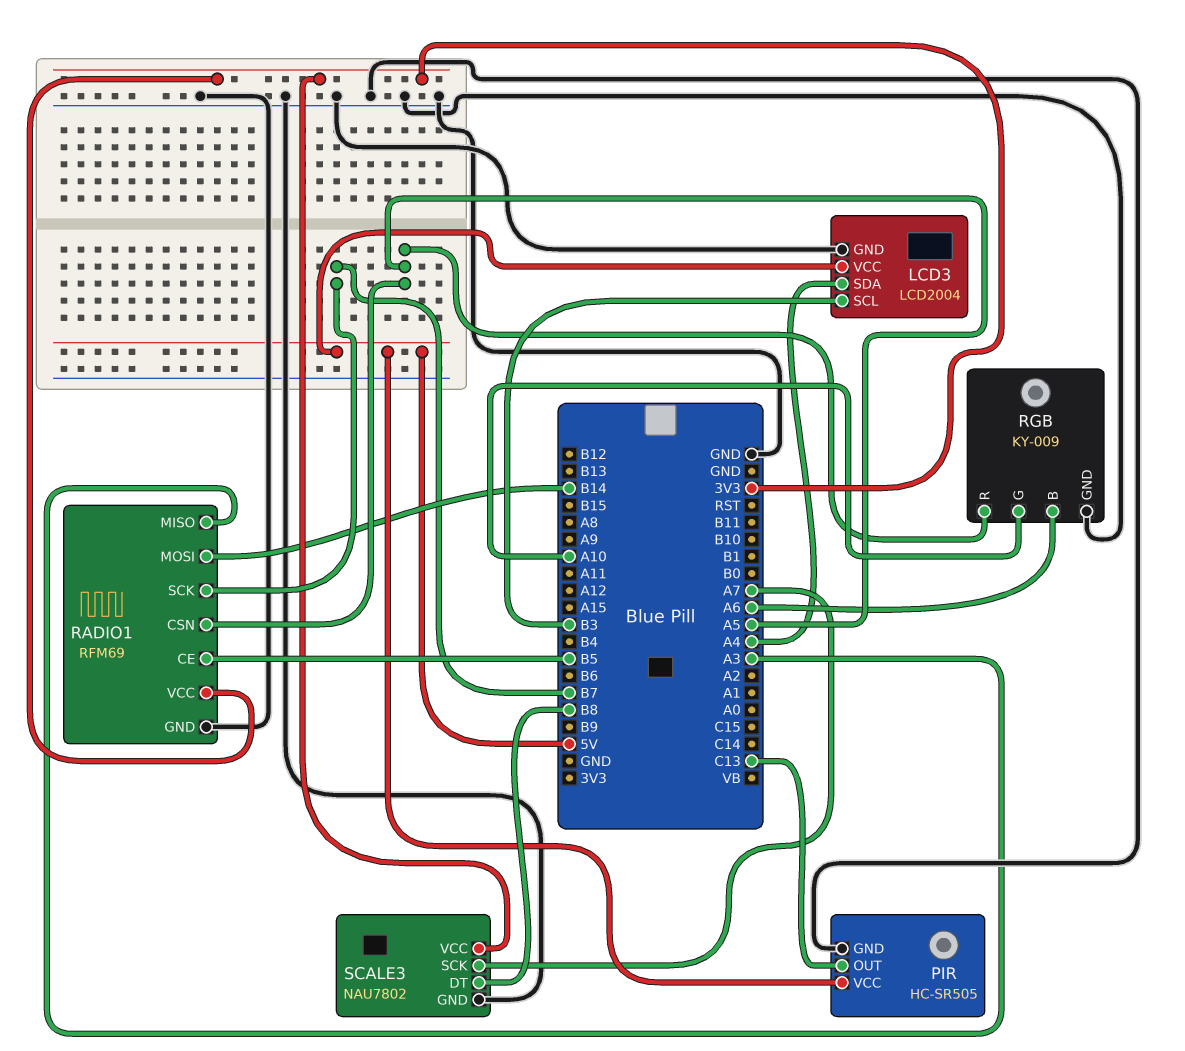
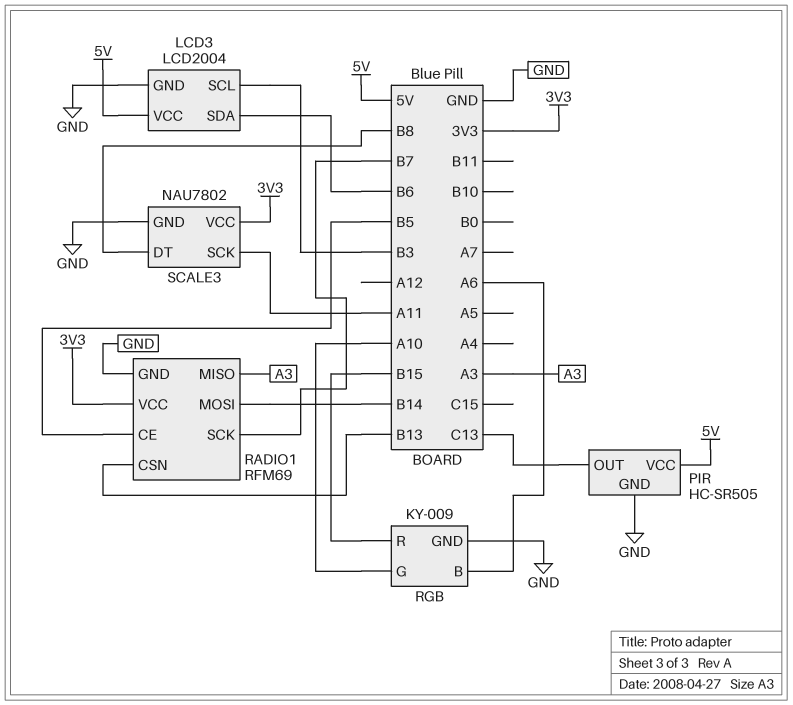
LCD3 pin SDA: A4 -> B6
RADIO1 pin CSN: A5 -> B13
RGB pin R: A5 -> B15
SCALE3 pin SCK: A7 -> A11

